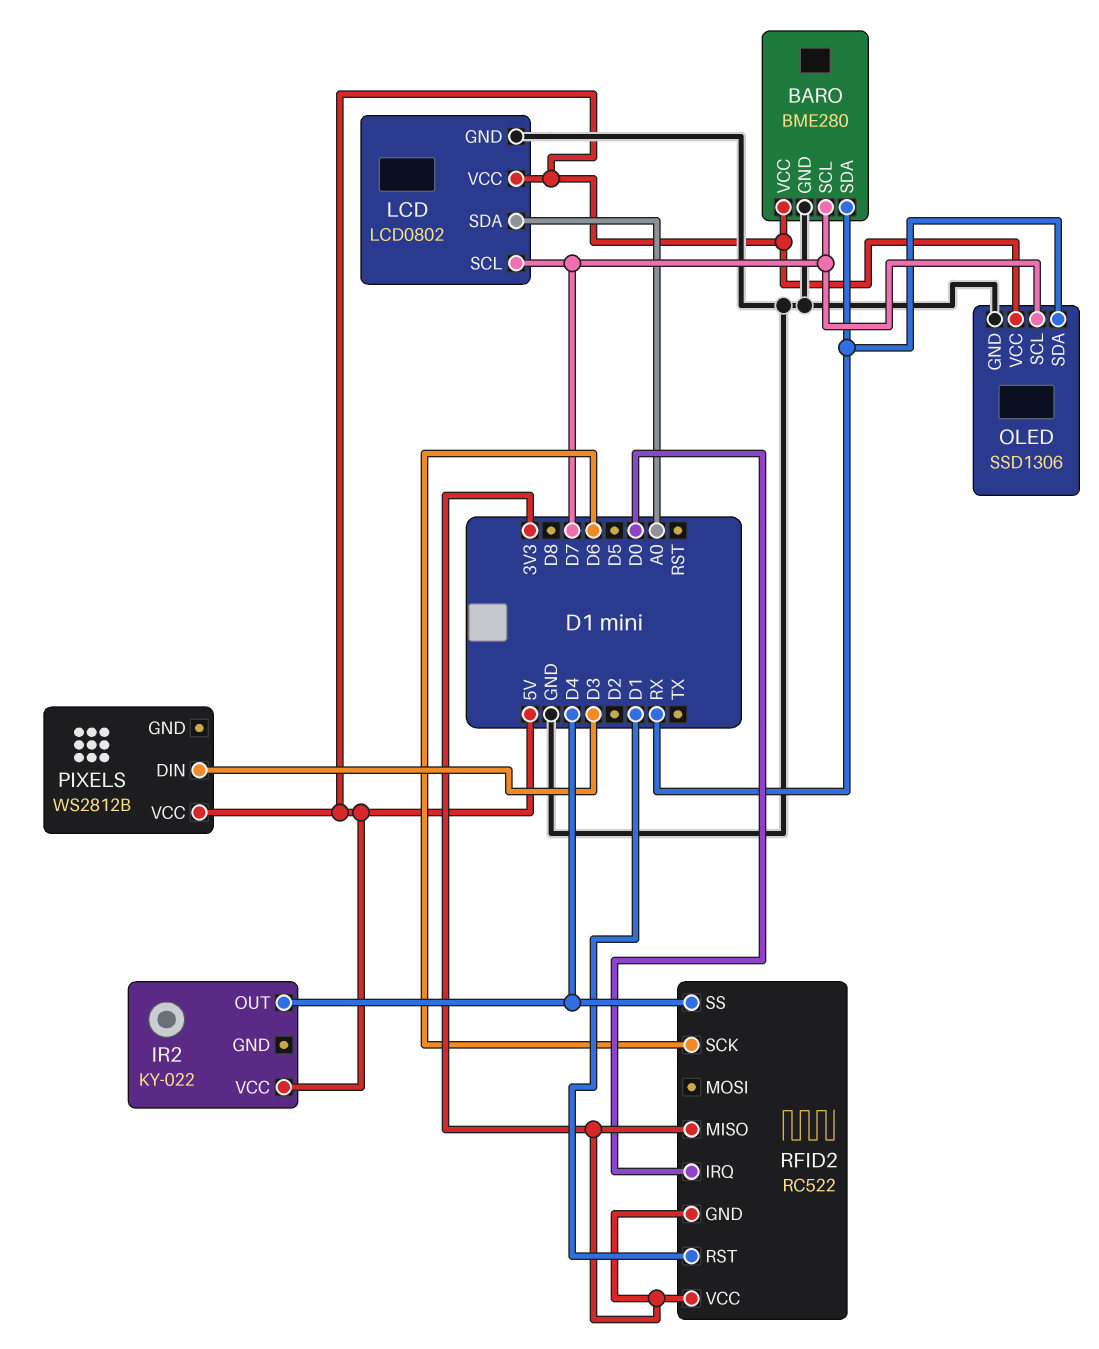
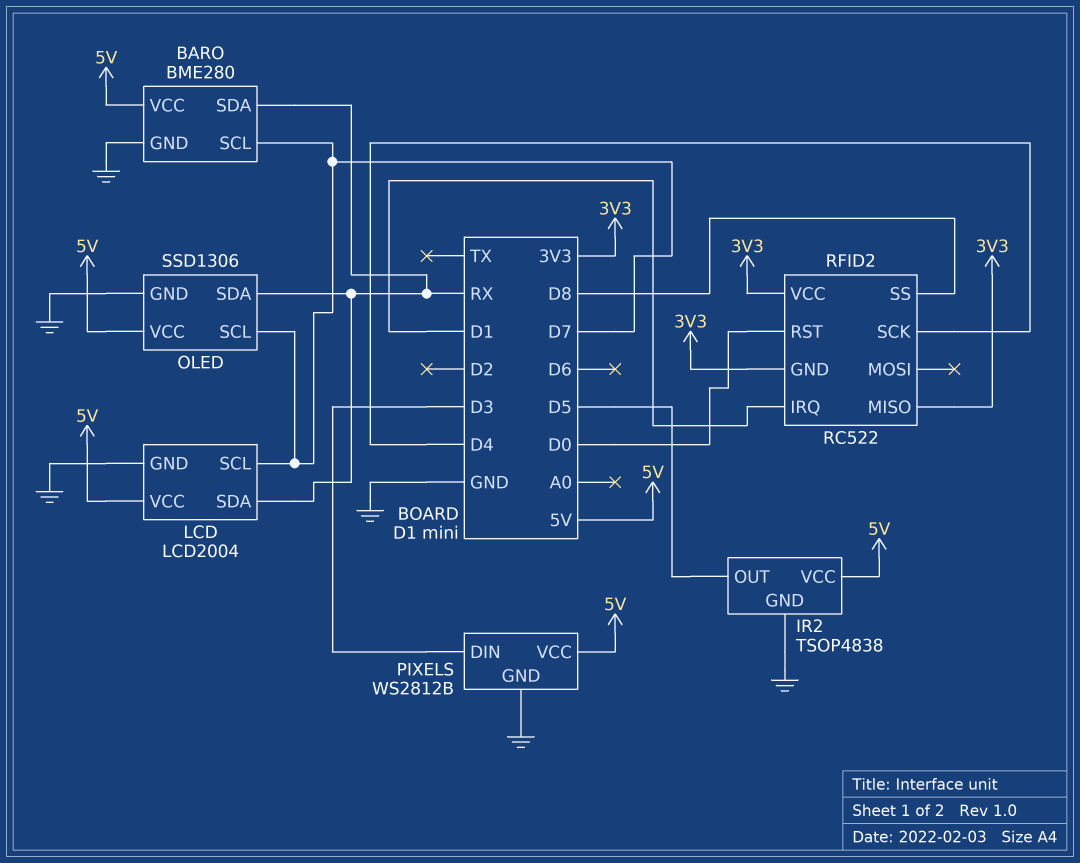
IR2: KY-022 -> TSOP4838
IR2 pin GND: none -> GND
IR2 pin OUT: D4 -> D5
LCD: LCD0802 -> LCD2004
LCD pin SDA: A0 -> RX
PIXELS pin GND: none -> GND
RFID2 pin IRQ: D0 -> D1
RFID2 pin RST: D1 -> D0
RFID2 pin SCK: D6 -> D4
RFID2 pin SS: D4 -> D8

